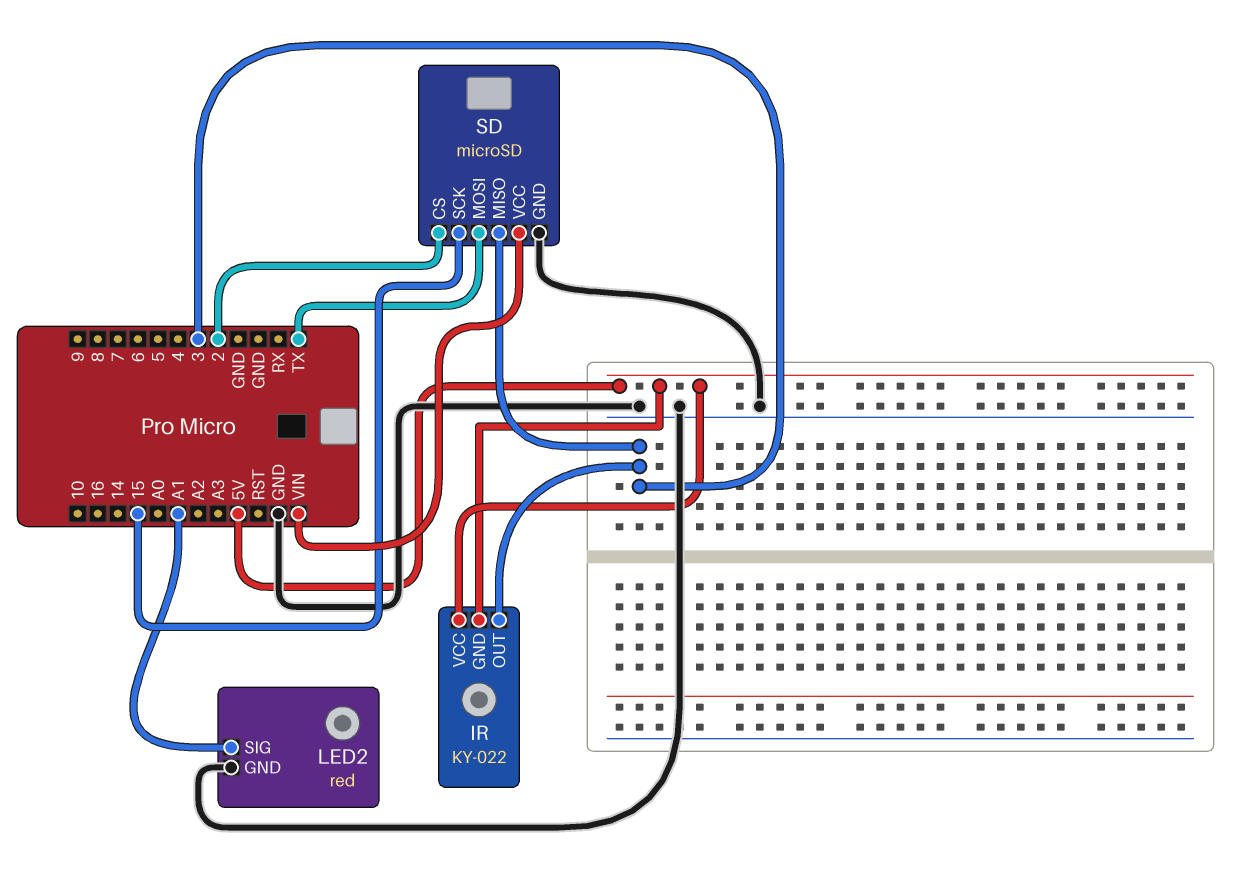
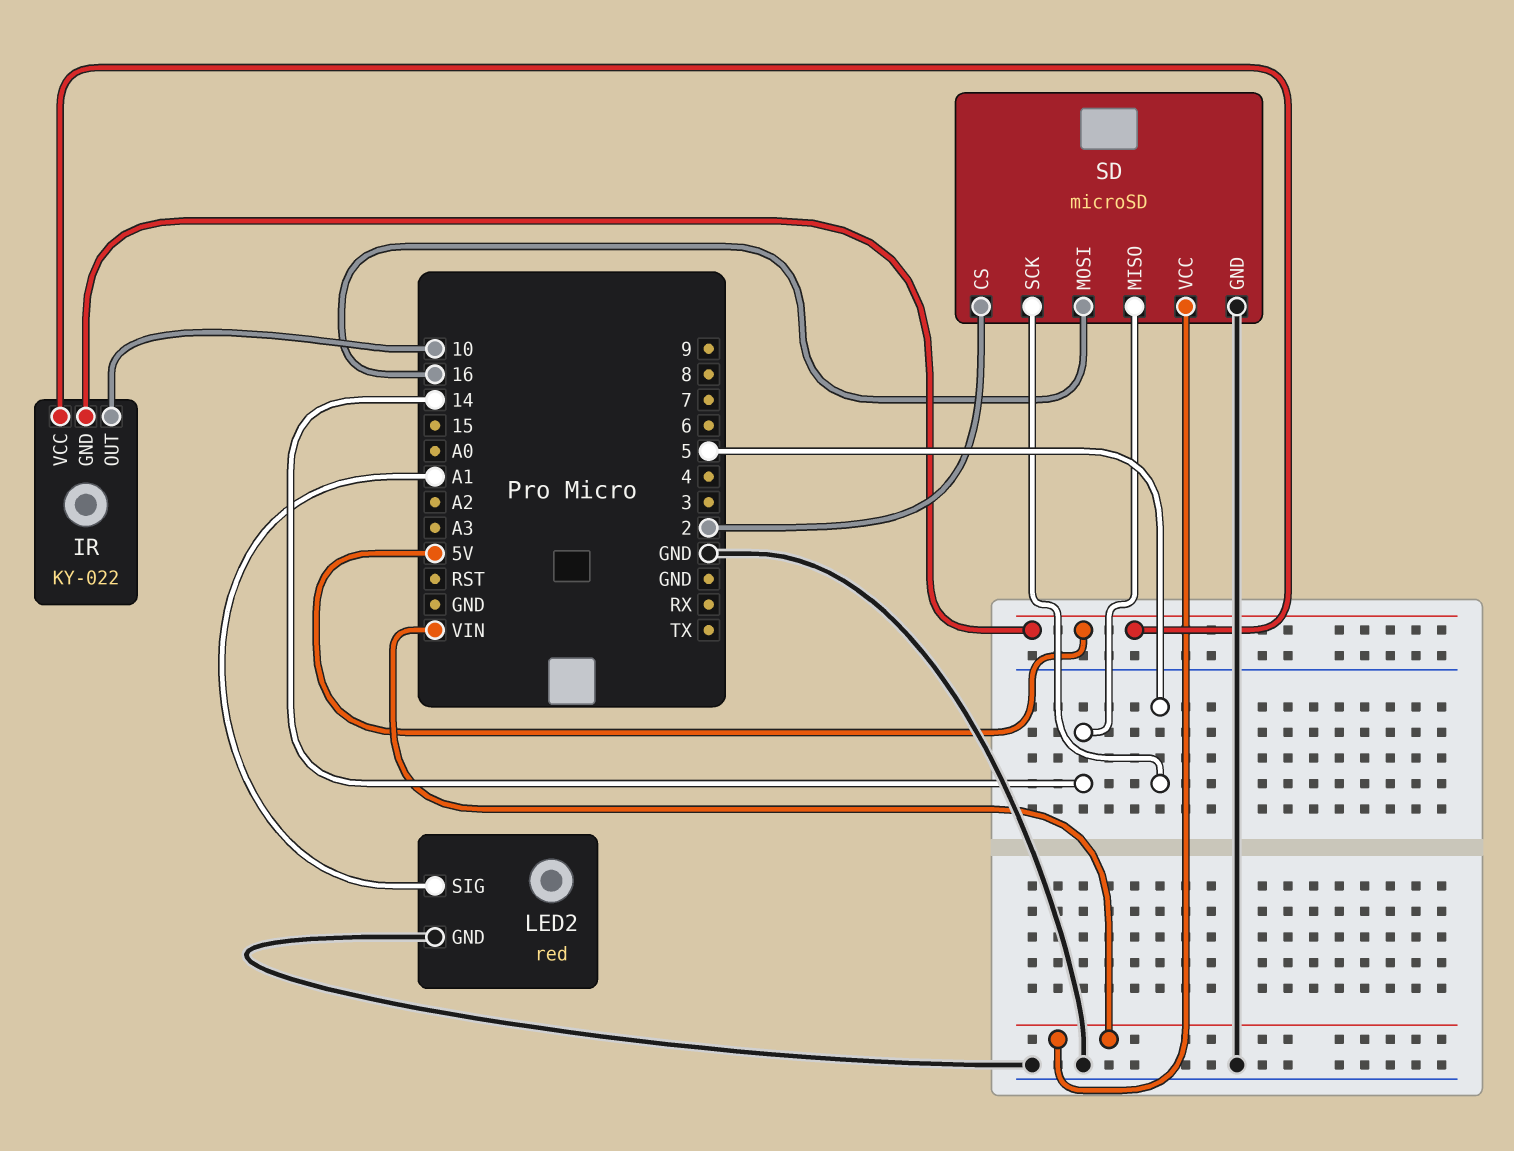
IR pin OUT: 3 -> 10
SD pin MISO: 3 -> 14
SD pin MOSI: TX -> 16
SD pin SCK: 15 -> 5

